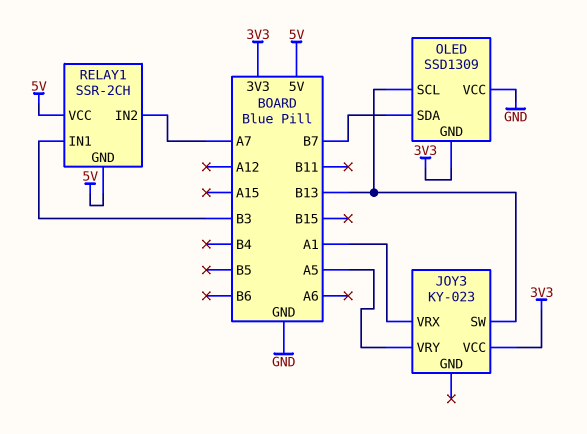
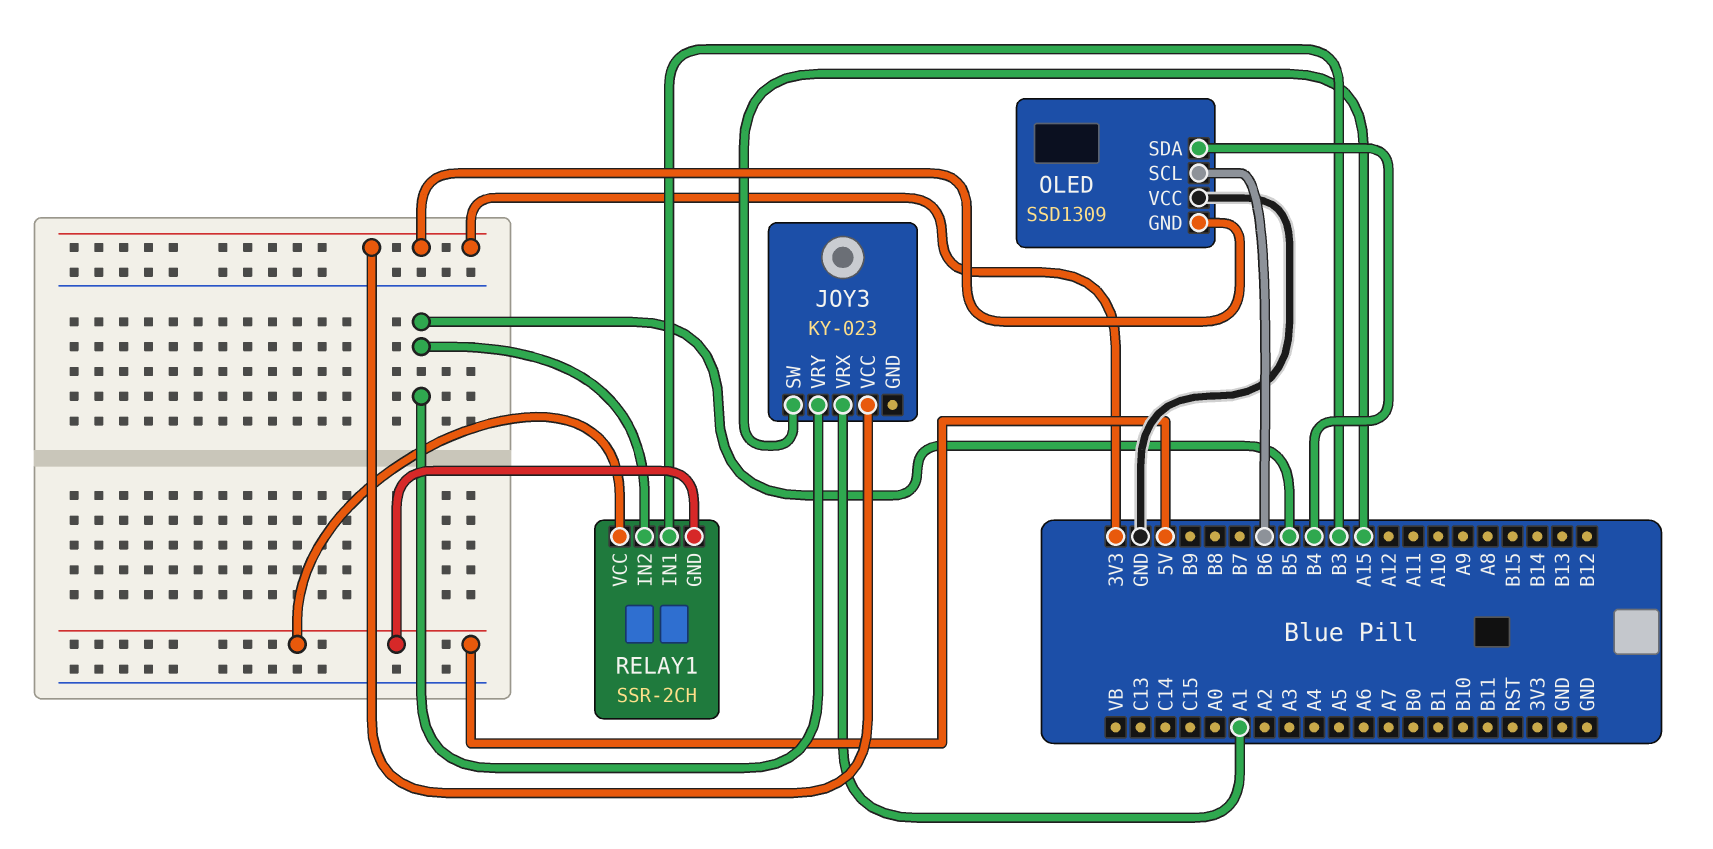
JOY3 pin SW: B13 -> A15
JOY3 pin VRY: A5 -> B5
OLED pin SCL: B13 -> B6
OLED pin SDA: B7 -> B4
RELAY1 pin IN2: A7 -> B5

